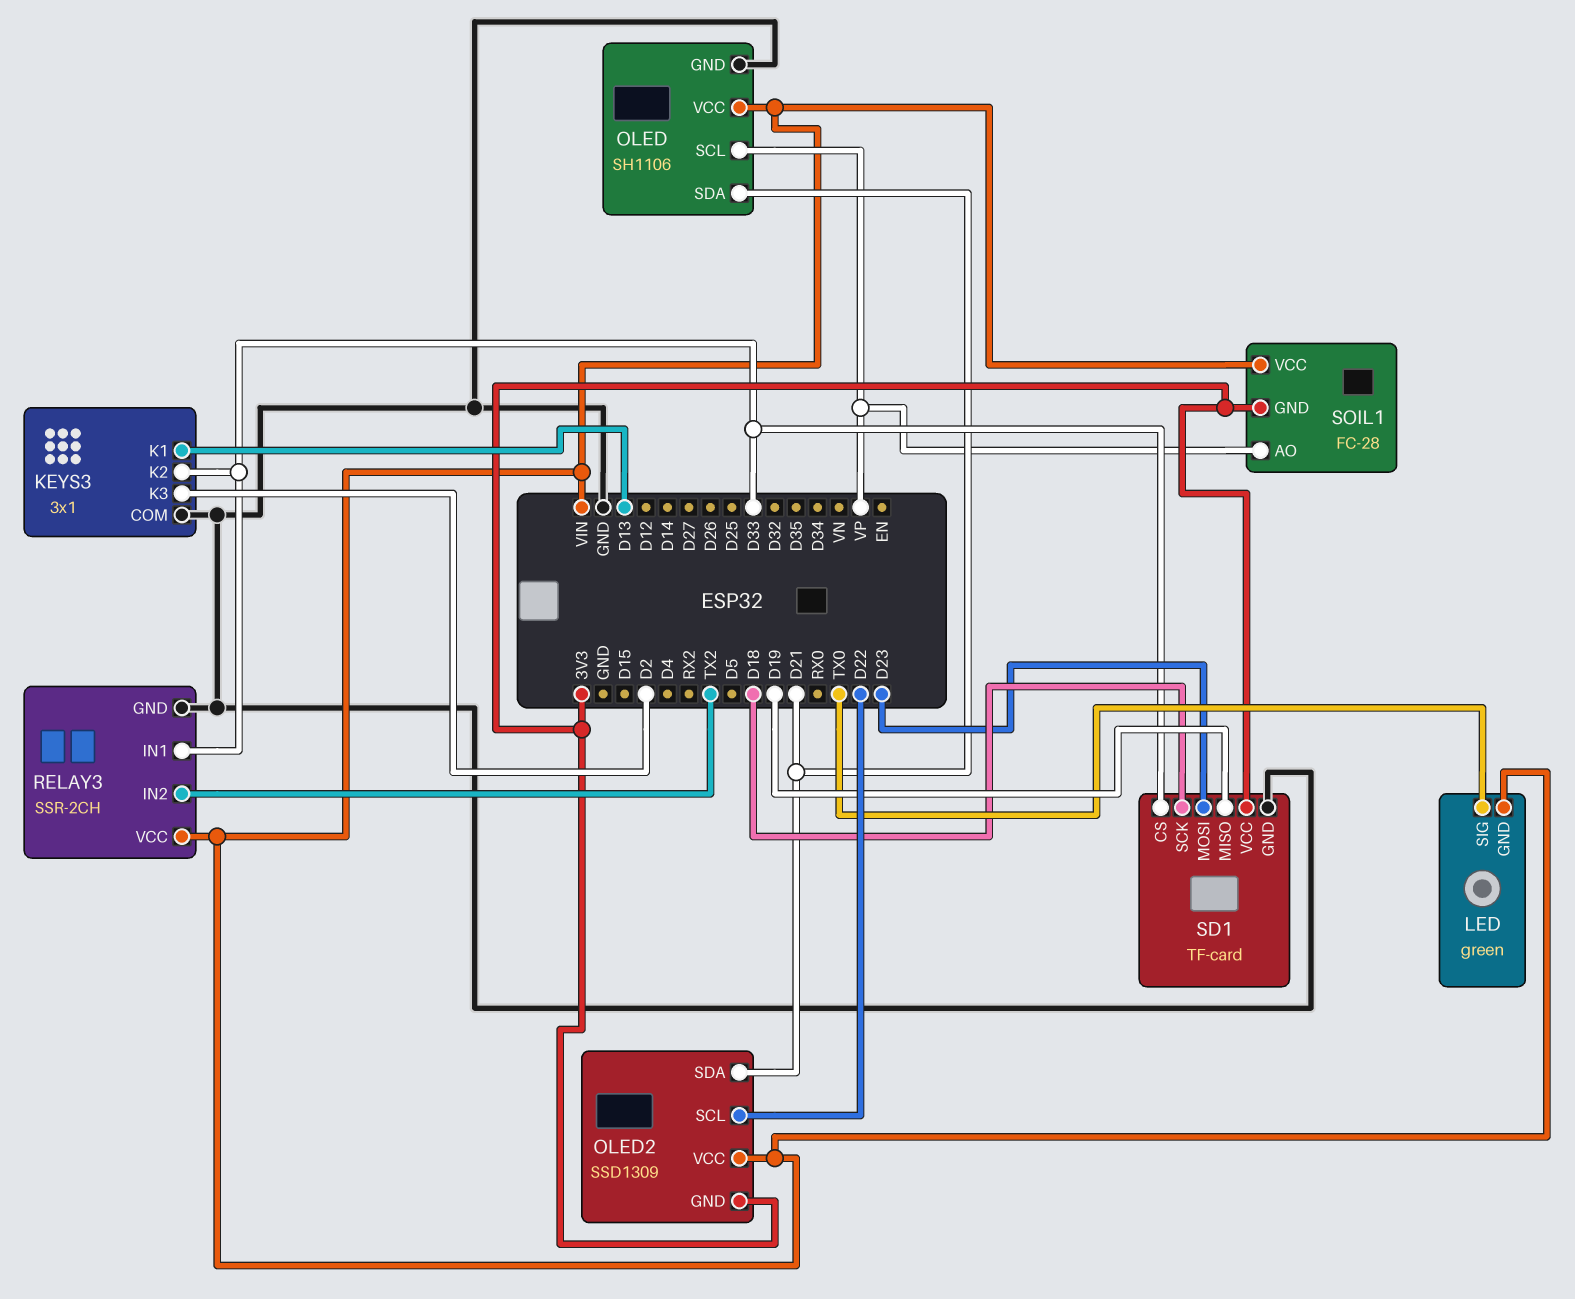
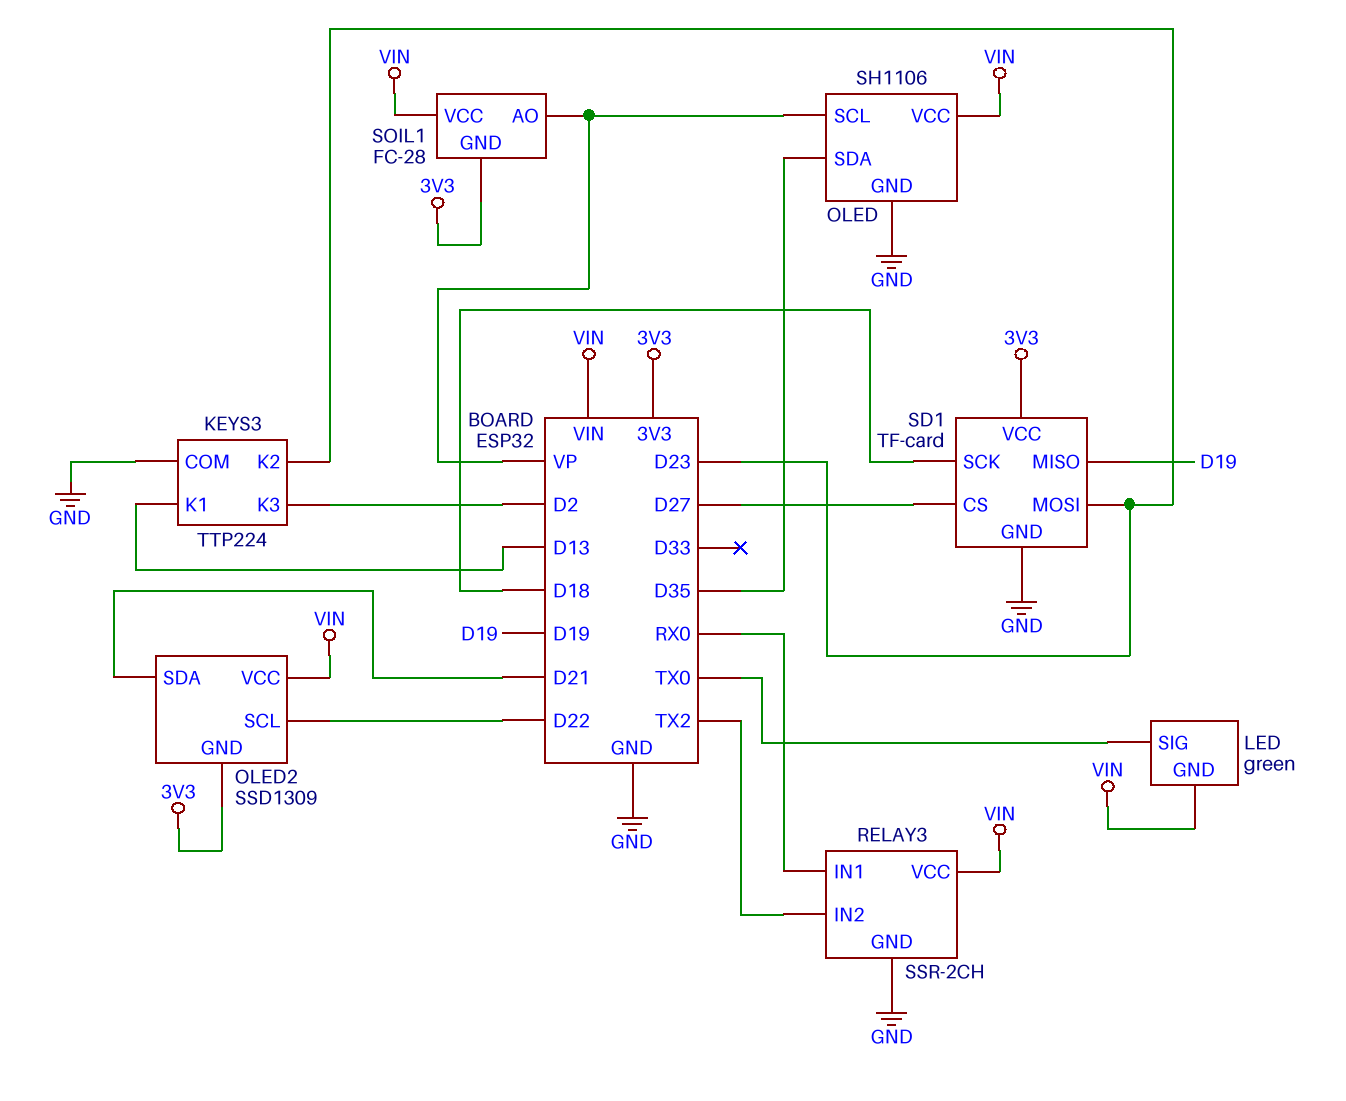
KEYS3: 3x1 -> TTP224
KEYS3 pin K2: D33 -> D23
OLED pin SDA: D21 -> D35
RELAY3 pin IN1: D33 -> RX0
SD1 pin CS: D33 -> D27

